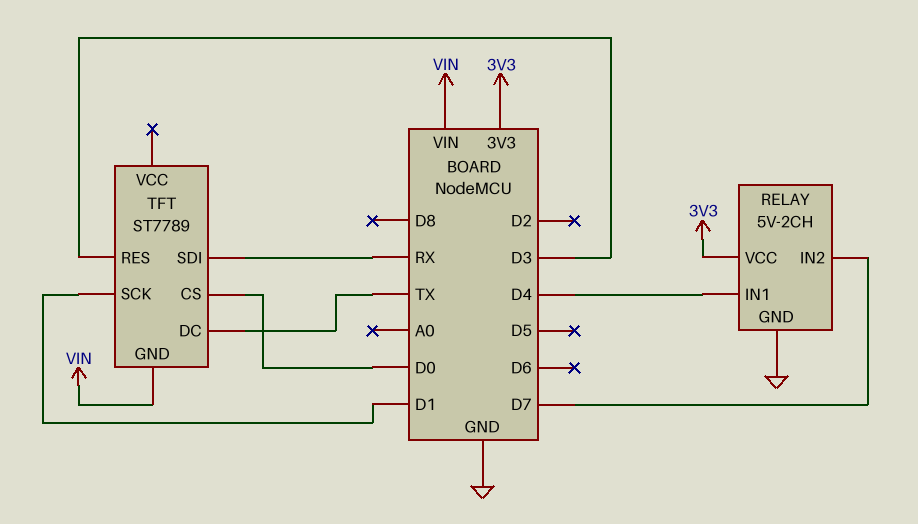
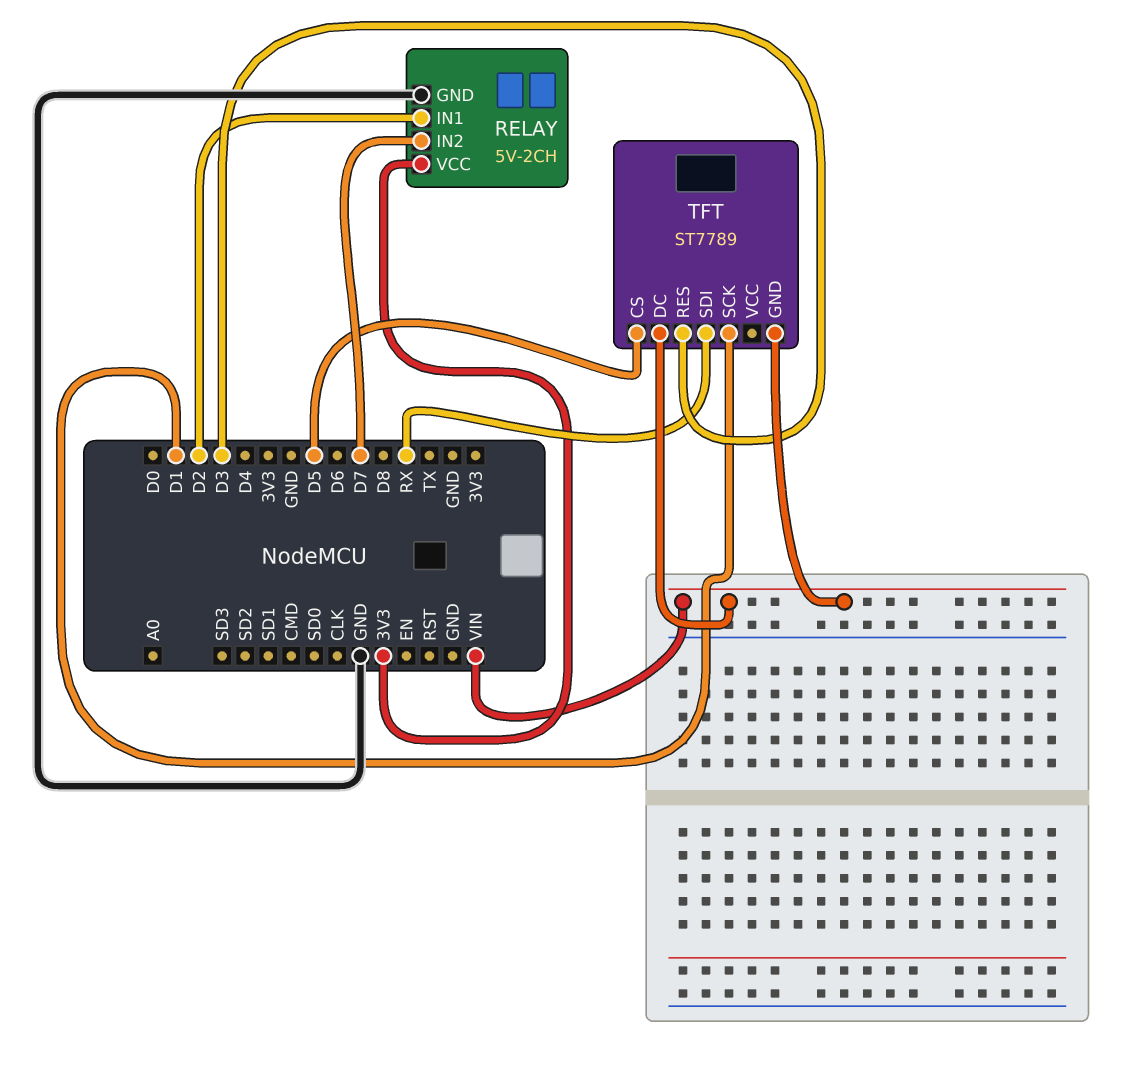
RELAY pin IN1: D4 -> D2
TFT pin CS: D0 -> D5
TFT pin DC: TX -> VIN

